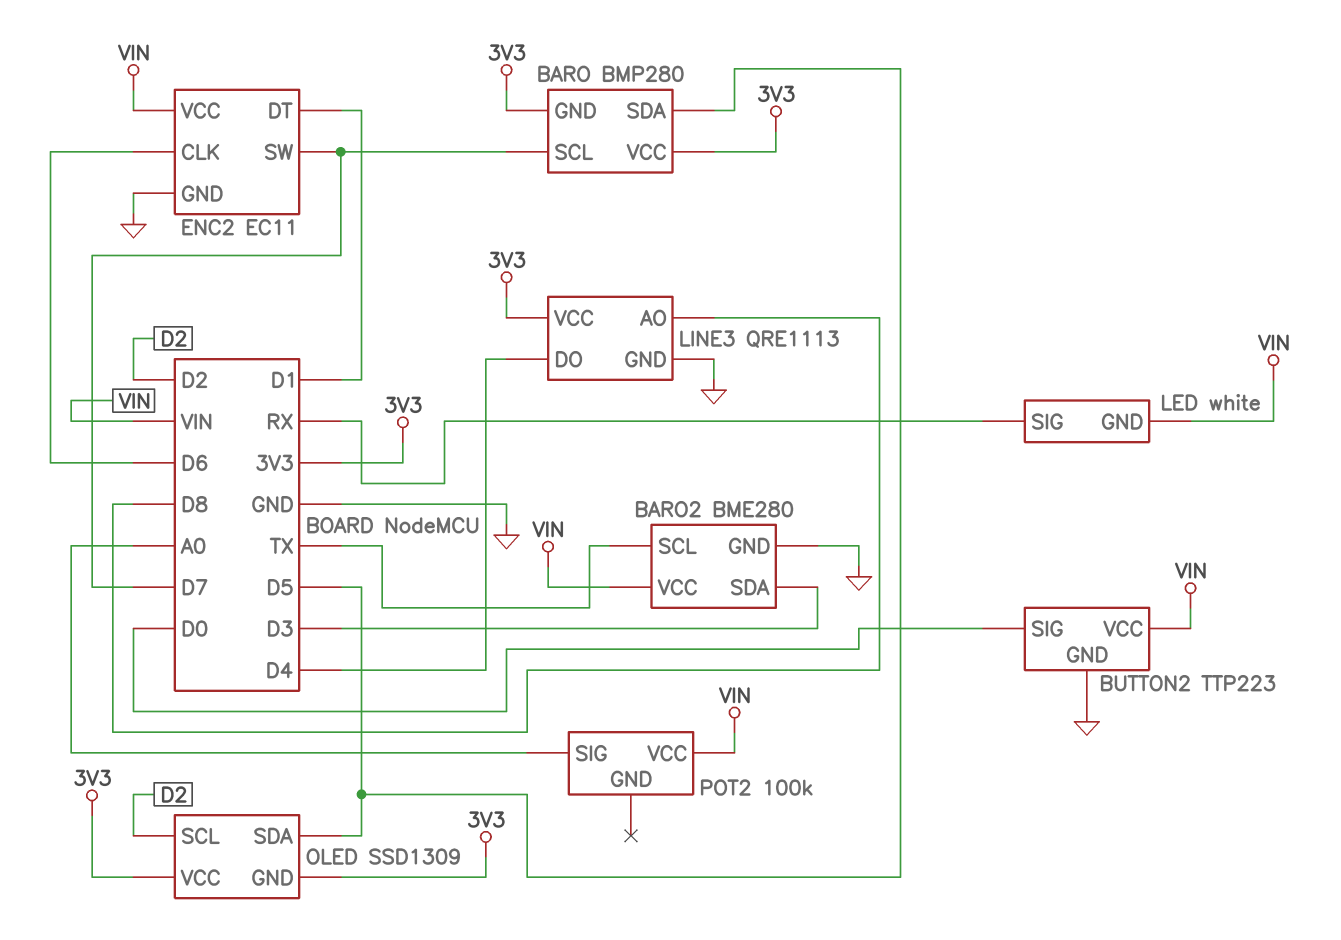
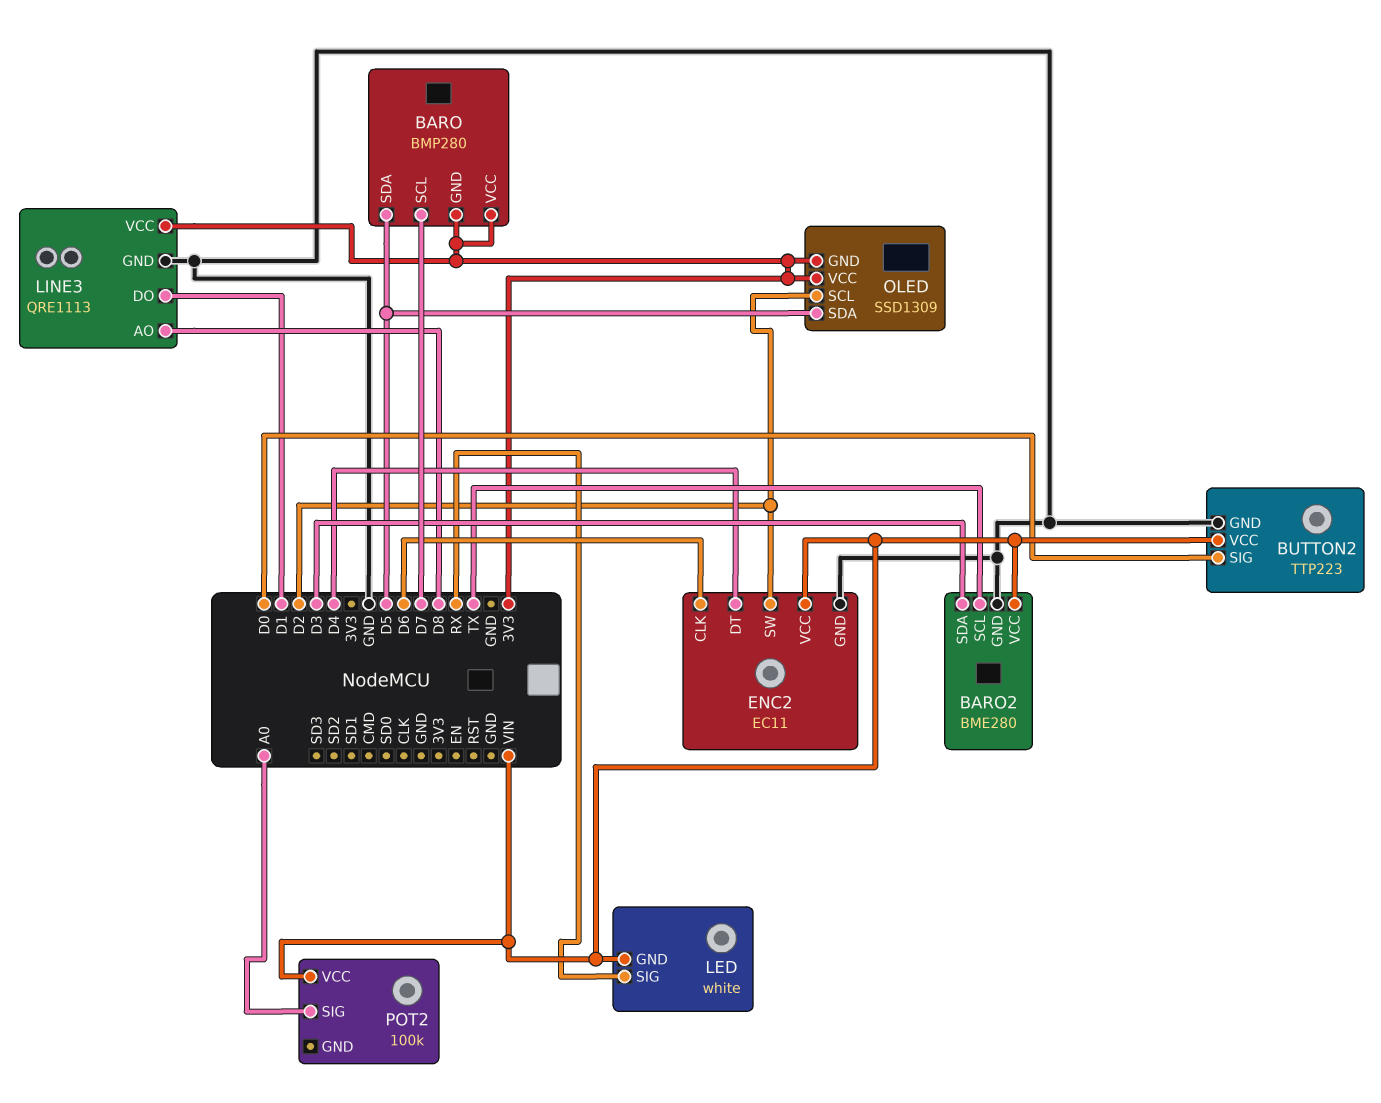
ENC2 pin DT: D1 -> D4
ENC2 pin SW: D7 -> D2
LINE3 pin DO: D4 -> D1

